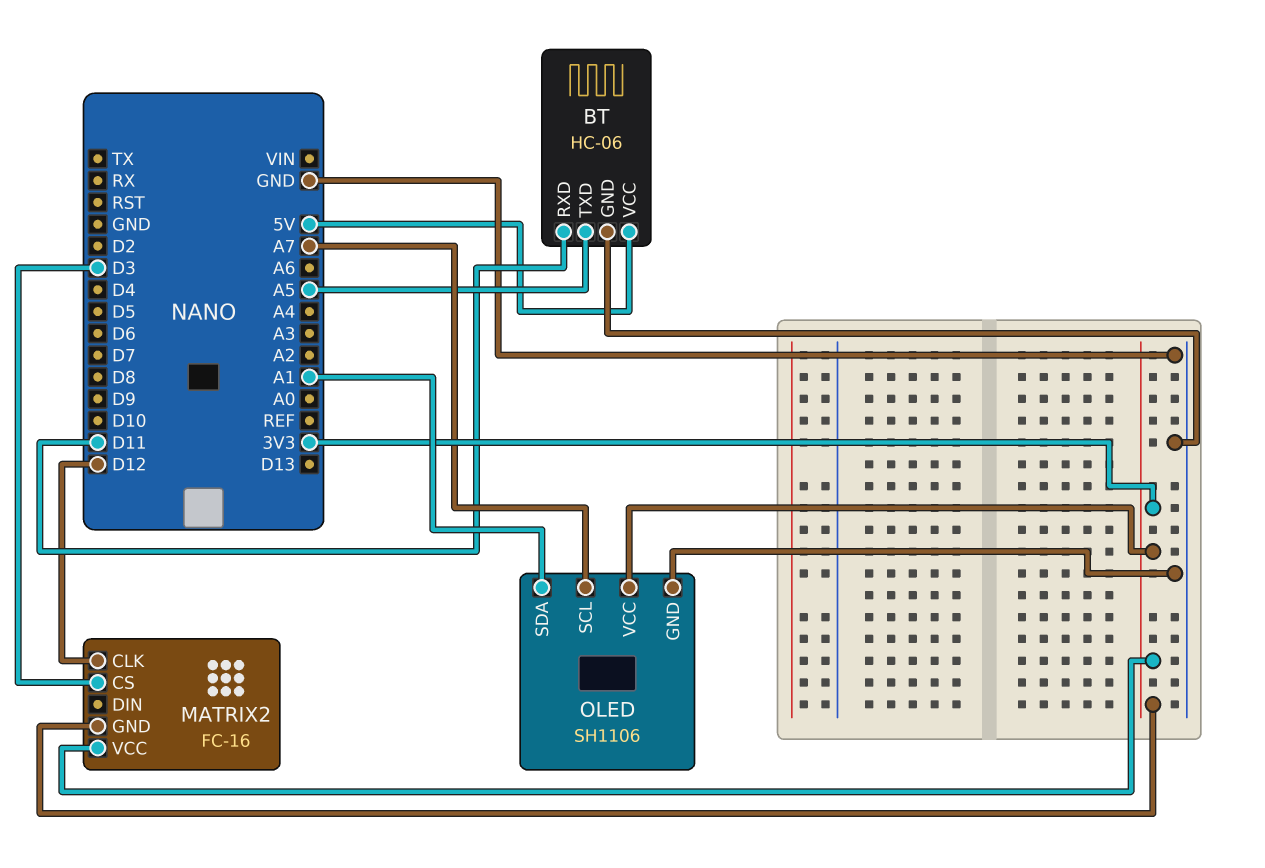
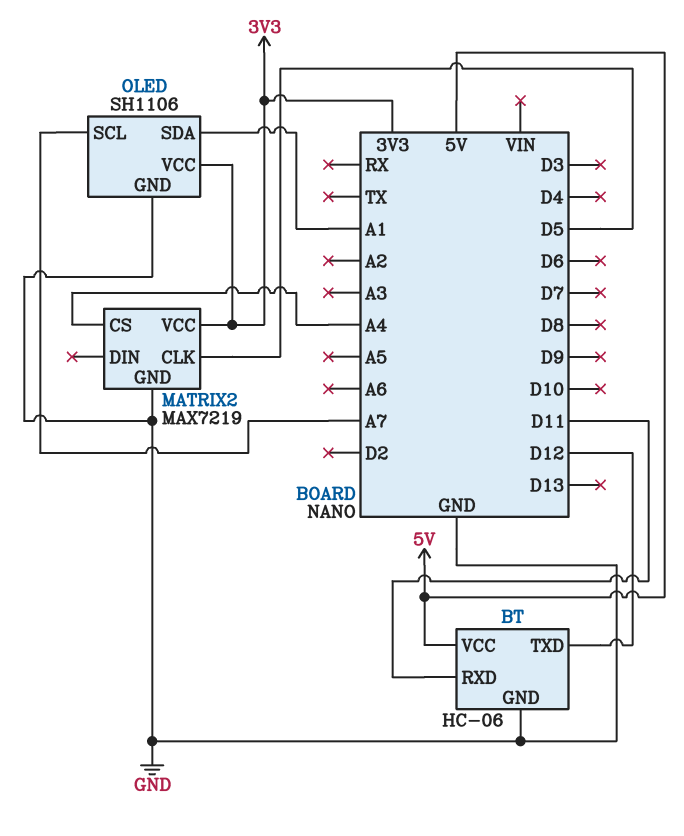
BT pin TXD: A5 -> D12
MATRIX2: FC-16 -> MAX7219
MATRIX2 pin CLK: D12 -> D5
MATRIX2 pin CS: D3 -> A4
MATRIX2 pin GND: 3V3 -> GND

